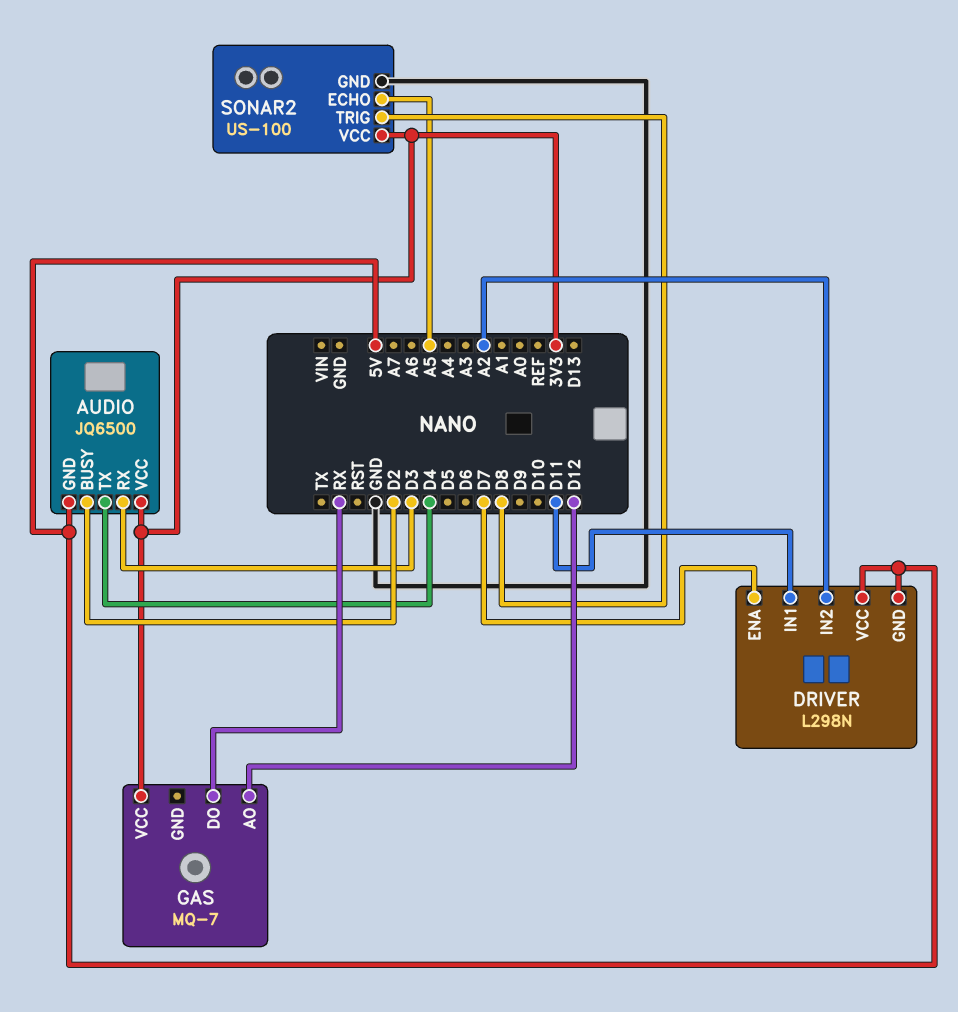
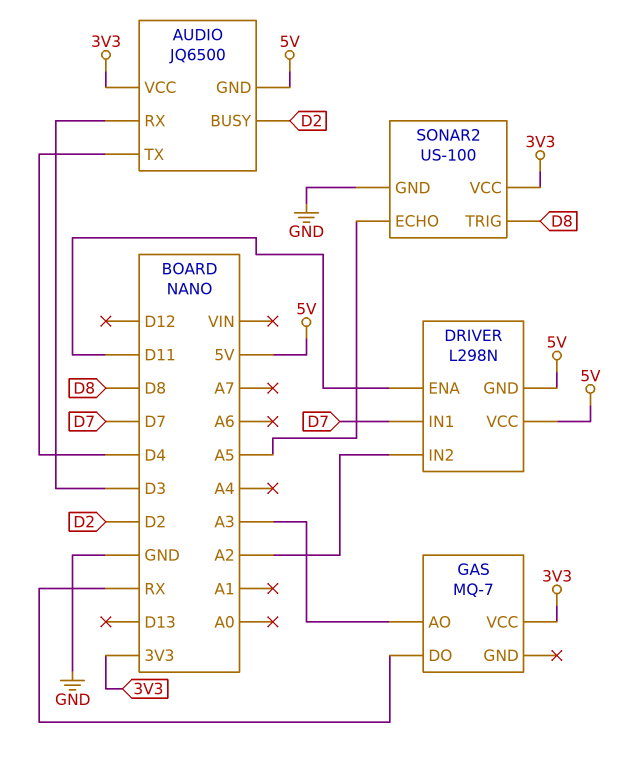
DRIVER pin ENA: D7 -> D11
DRIVER pin IN1: D11 -> D7
GAS pin AO: D12 -> A3

